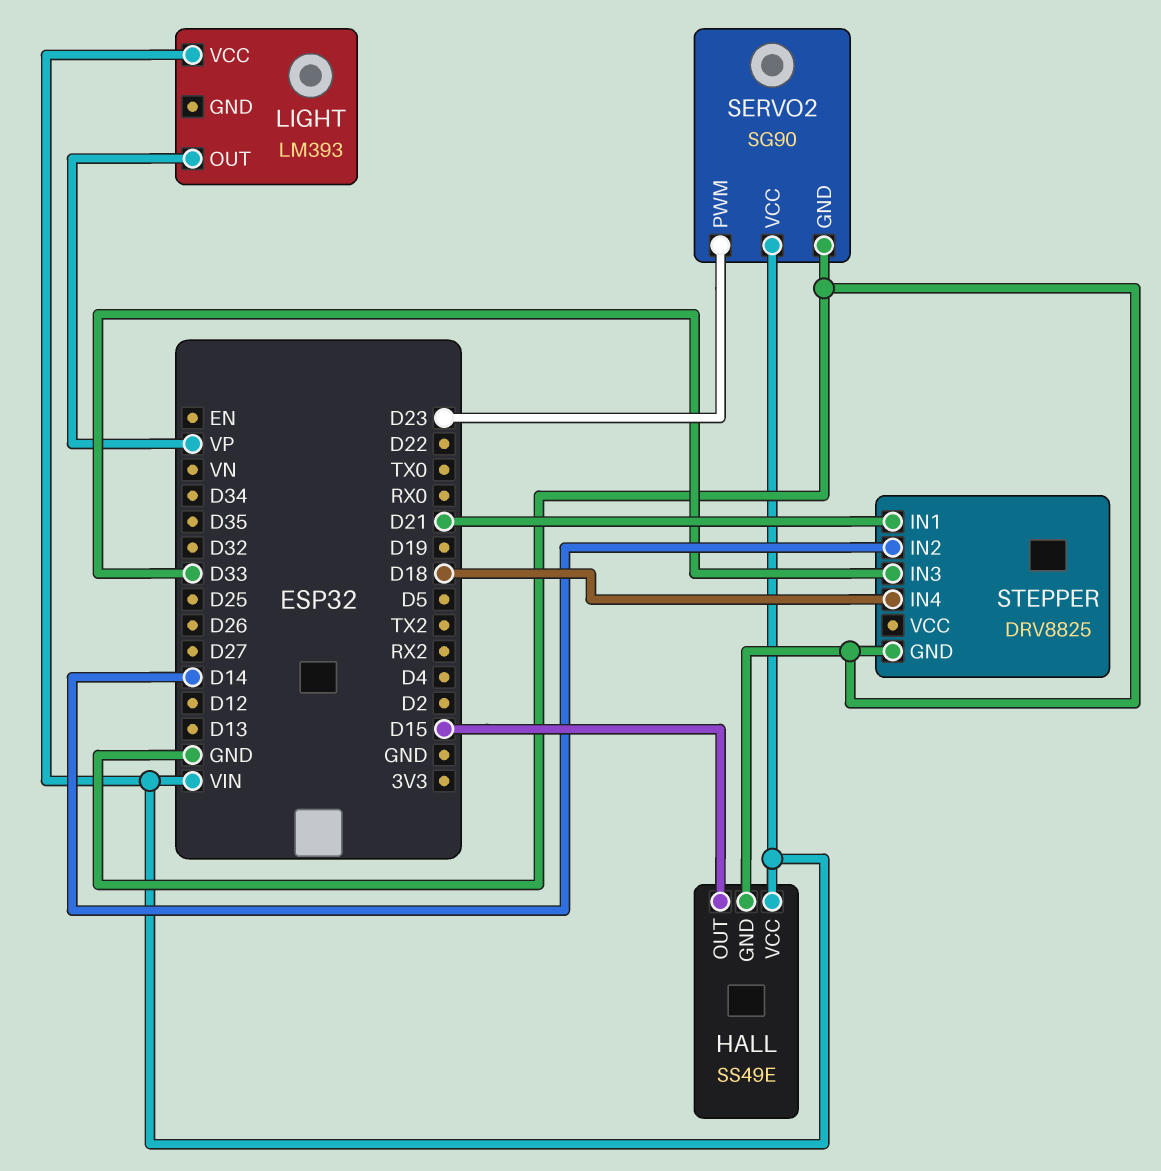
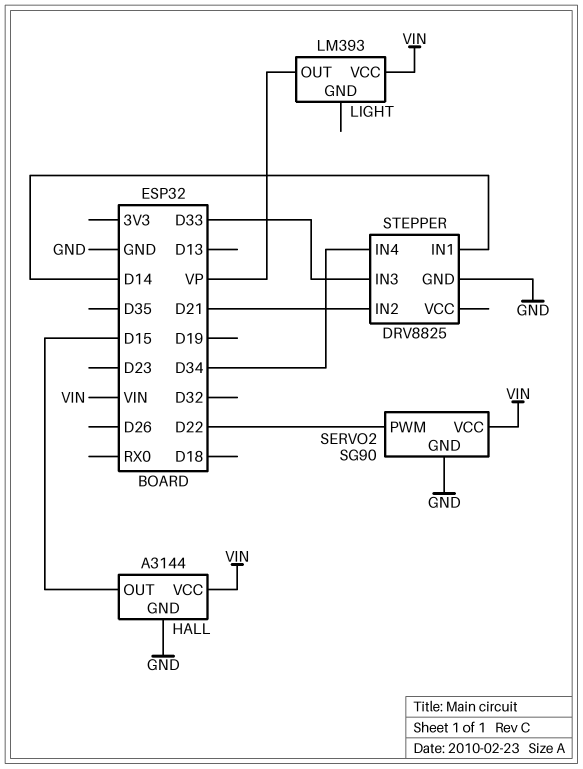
HALL: SS49E -> A3144
SERVO2 pin PWM: D23 -> D22
STEPPER pin IN1: D21 -> D14
STEPPER pin IN2: D14 -> D21
STEPPER pin IN4: D18 -> D34

